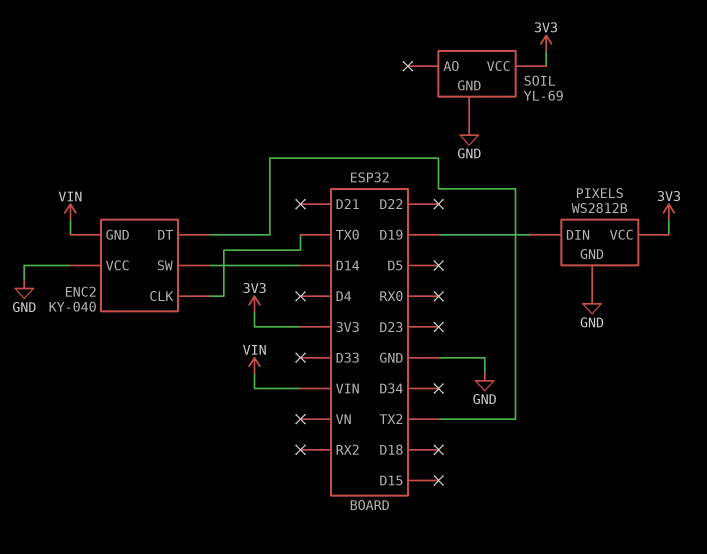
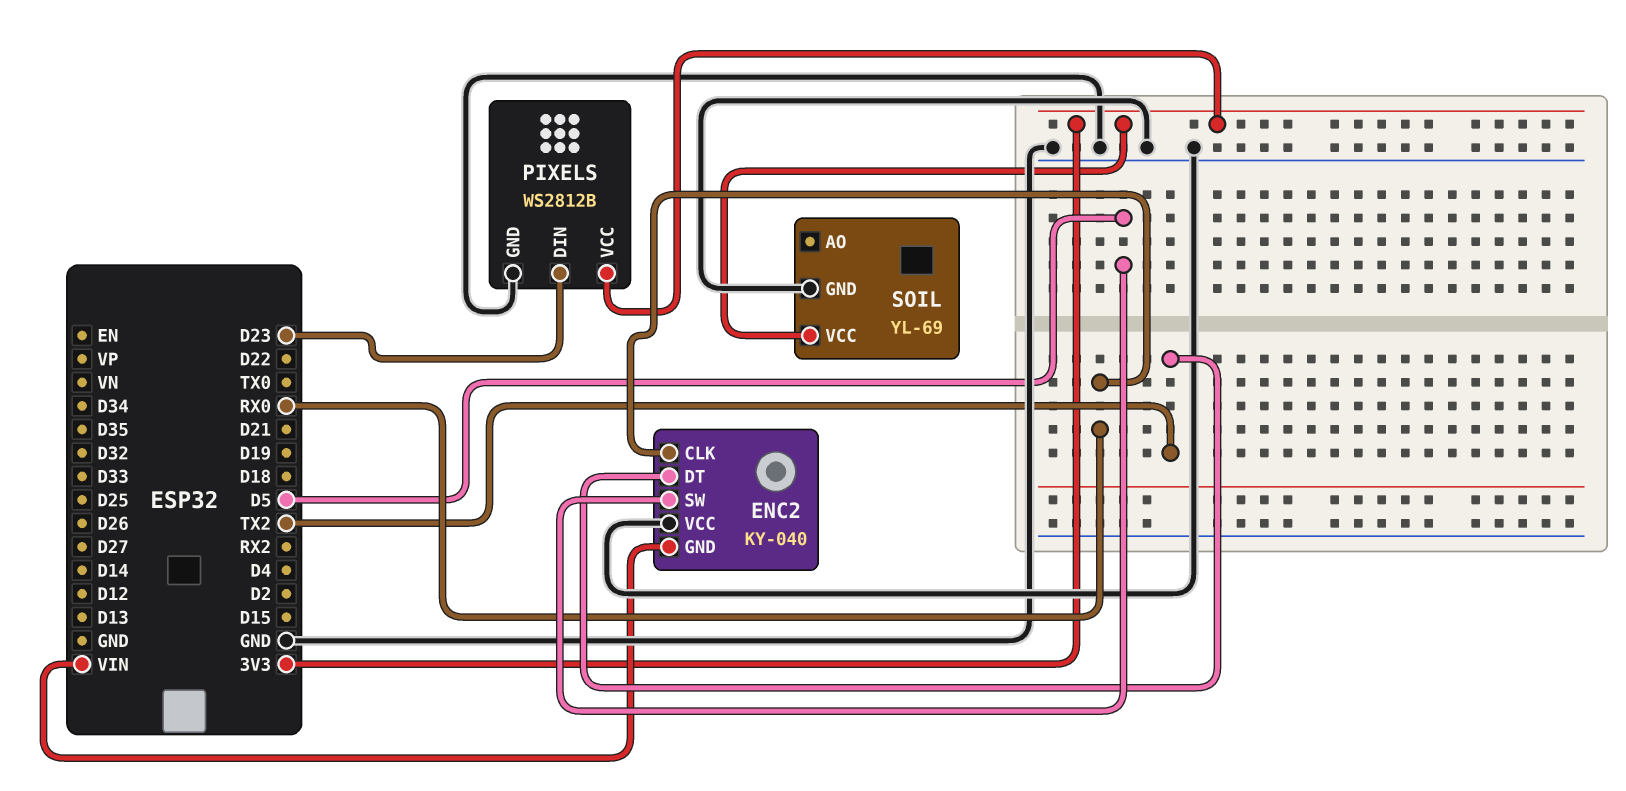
ENC2 pin CLK: TX0 -> RX0
ENC2 pin SW: D14 -> D5
PIXELS pin DIN: D19 -> D23

